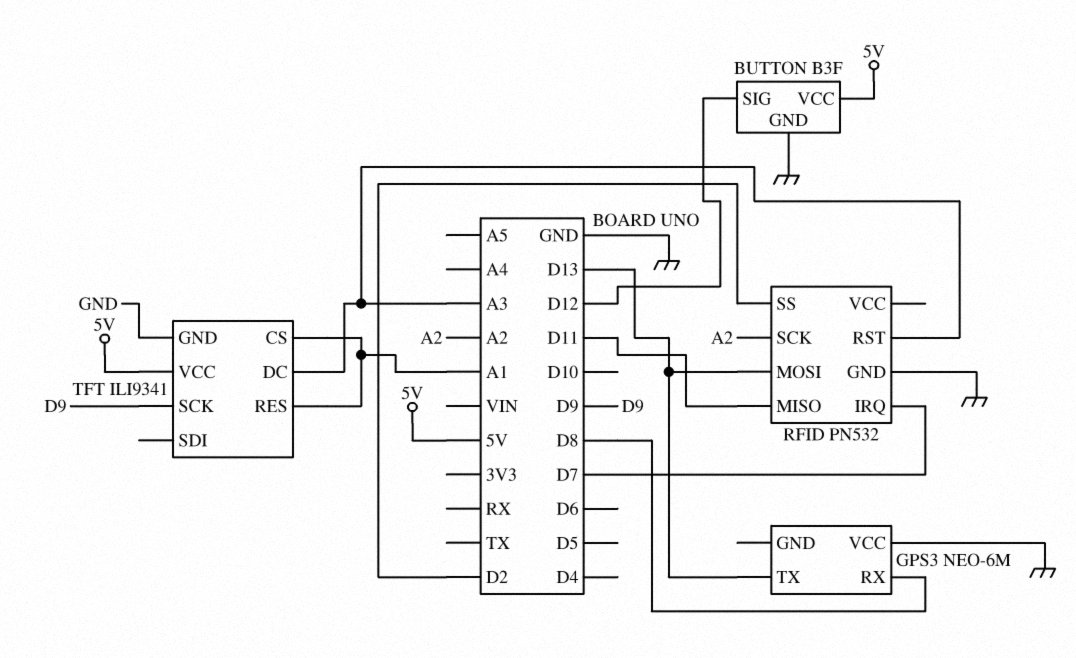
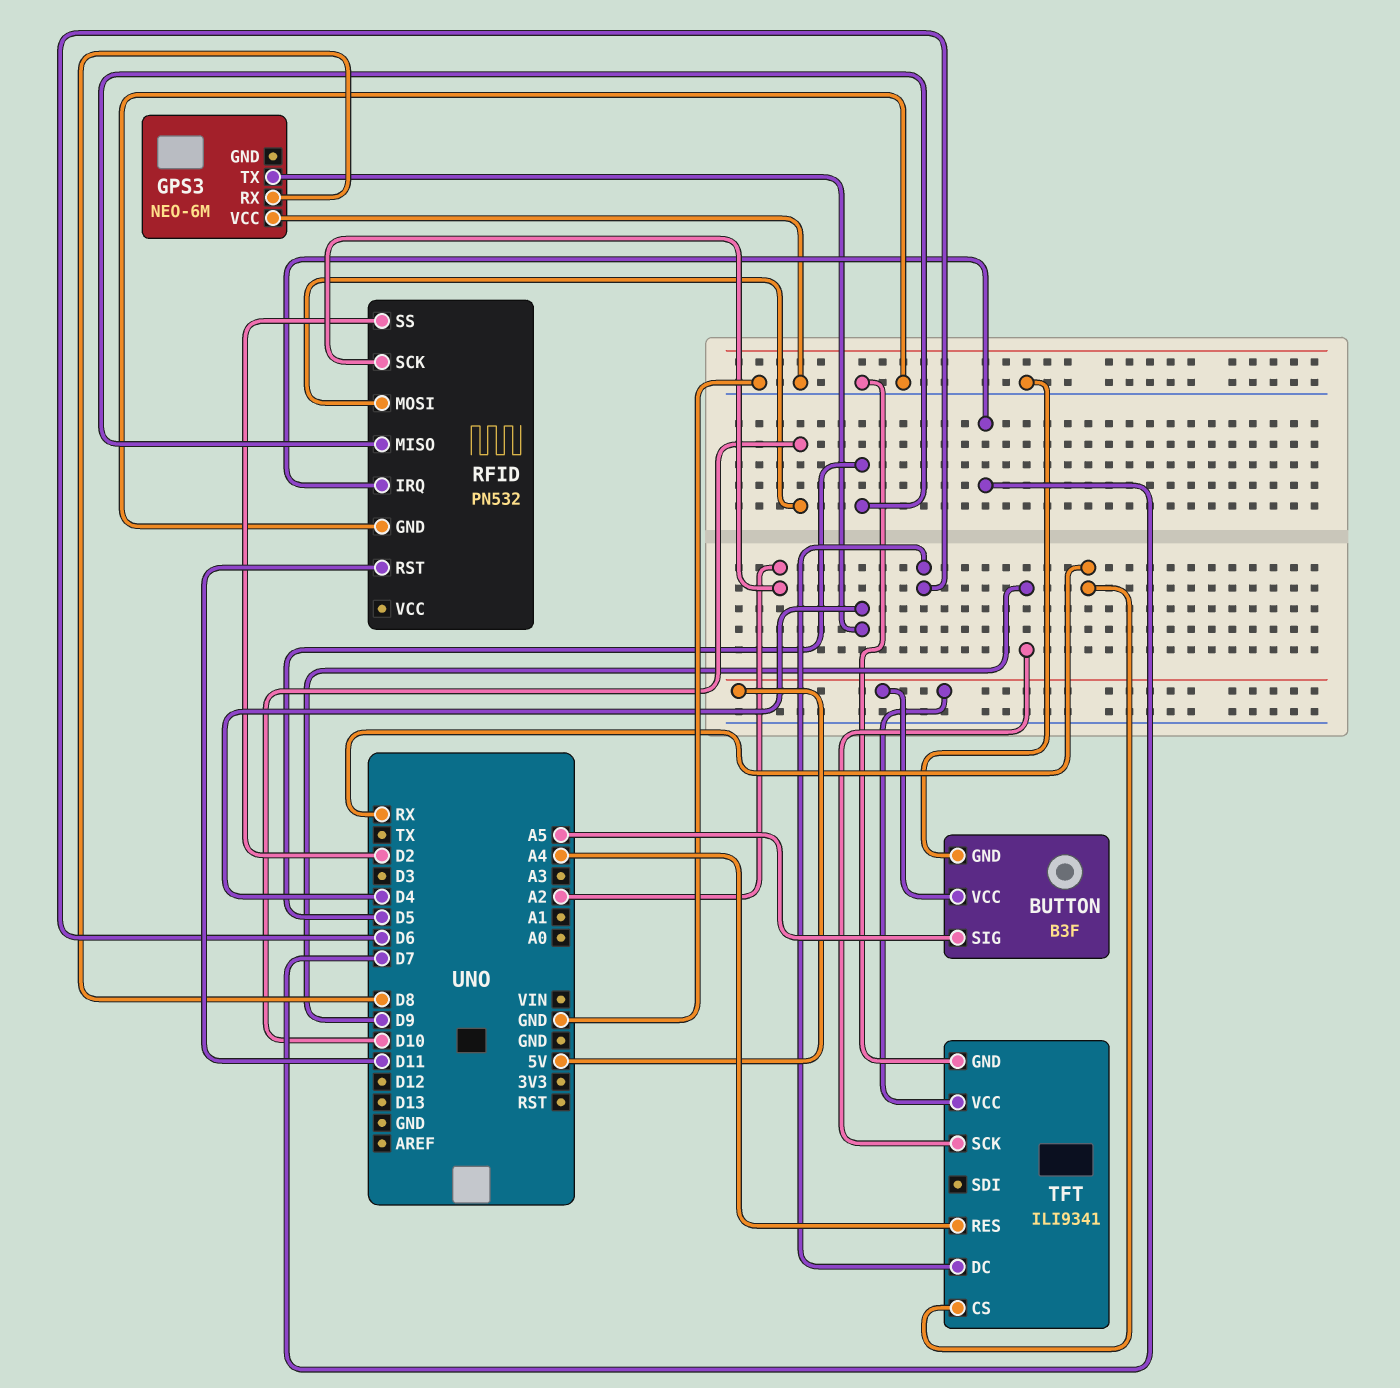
BUTTON pin SIG: D12 -> A5
GPS3 pin TX: D13 -> D4
RFID pin MISO: D11 -> D5
RFID pin MOSI: D13 -> D10
RFID pin RST: A3 -> D11
TFT pin CS: A1 -> RX
TFT pin DC: A3 -> D6
TFT pin RES: A1 -> A4

